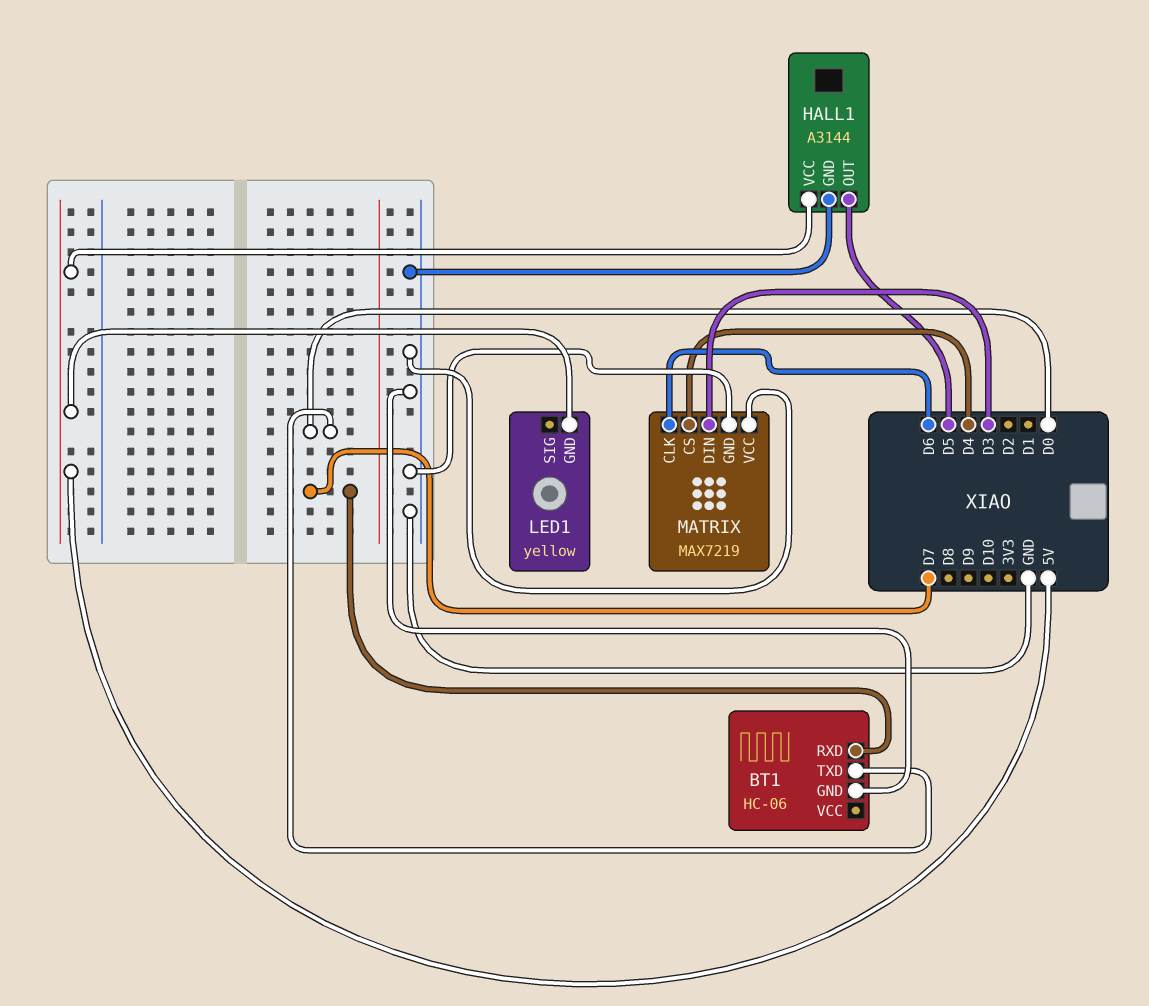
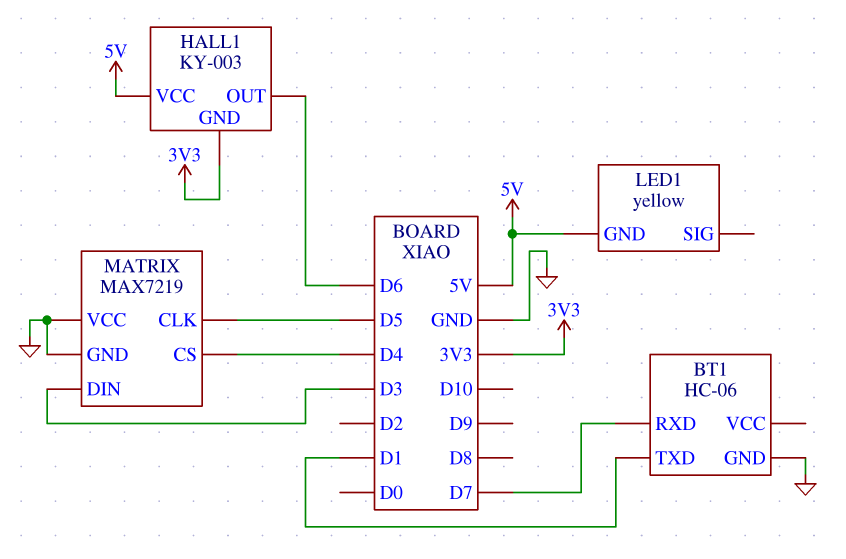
BT1 pin TXD: D0 -> D1
HALL1: A3144 -> KY-003
HALL1 pin GND: GND -> 3V3
HALL1 pin OUT: D5 -> D6
MATRIX pin CLK: D6 -> D5

